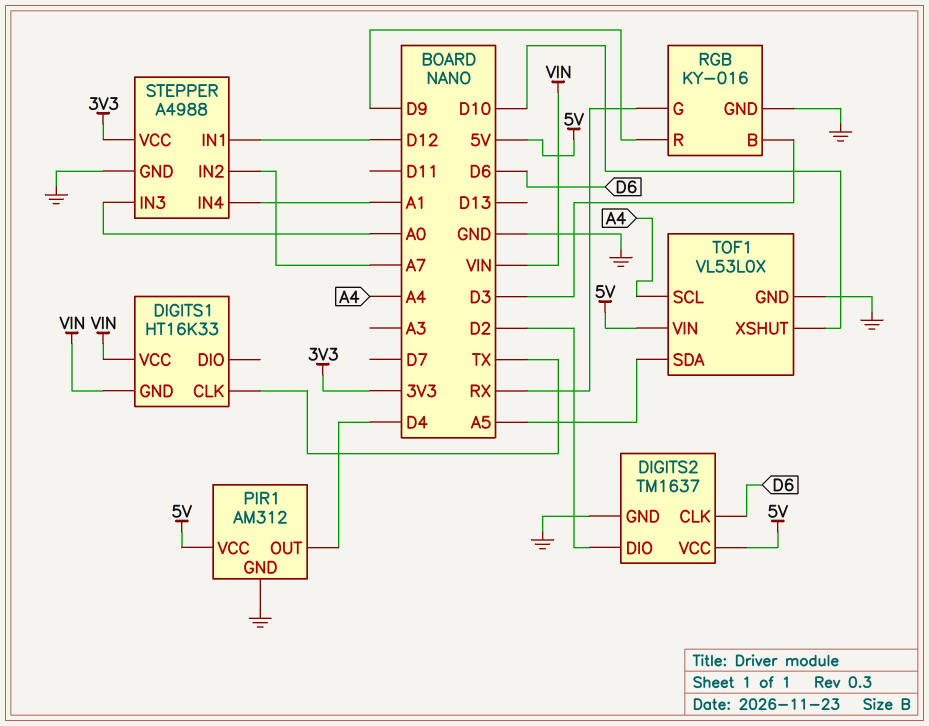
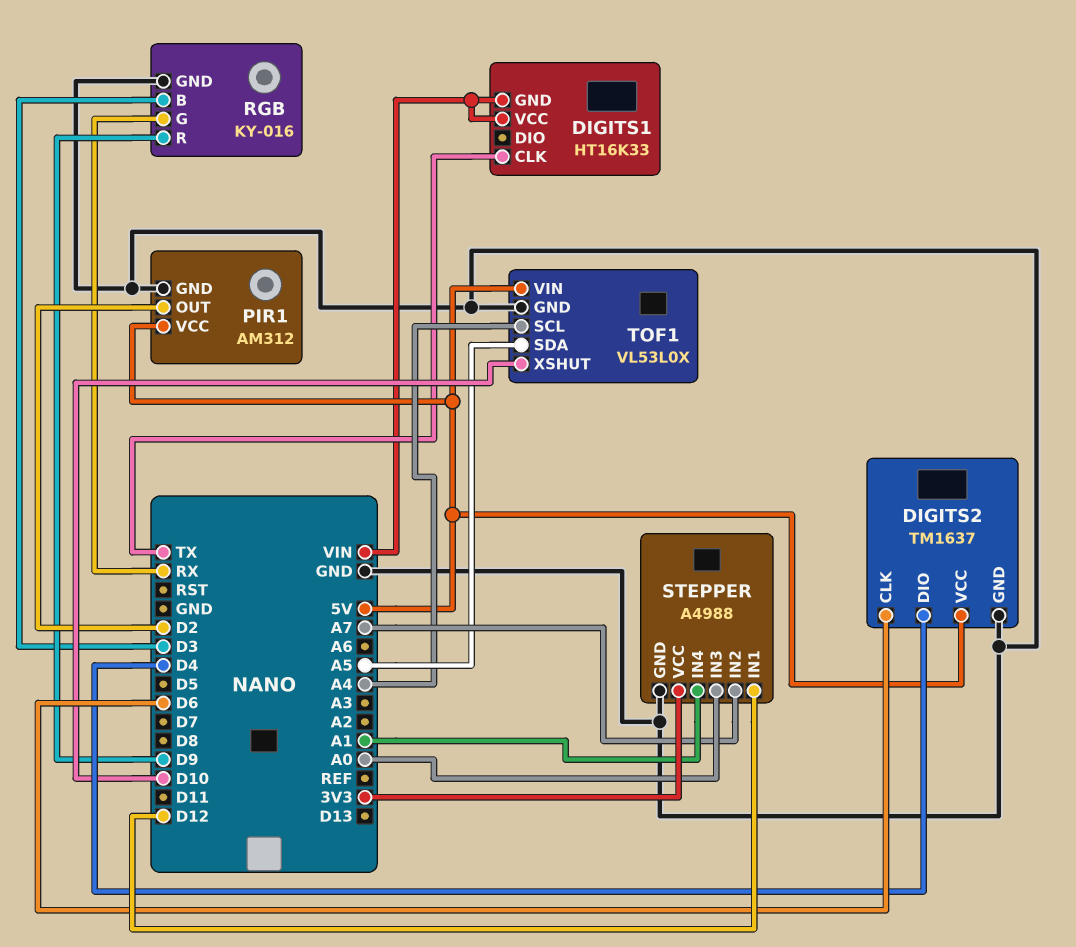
DIGITS2 pin DIO: D2 -> D4
PIR1 pin OUT: D4 -> D2

